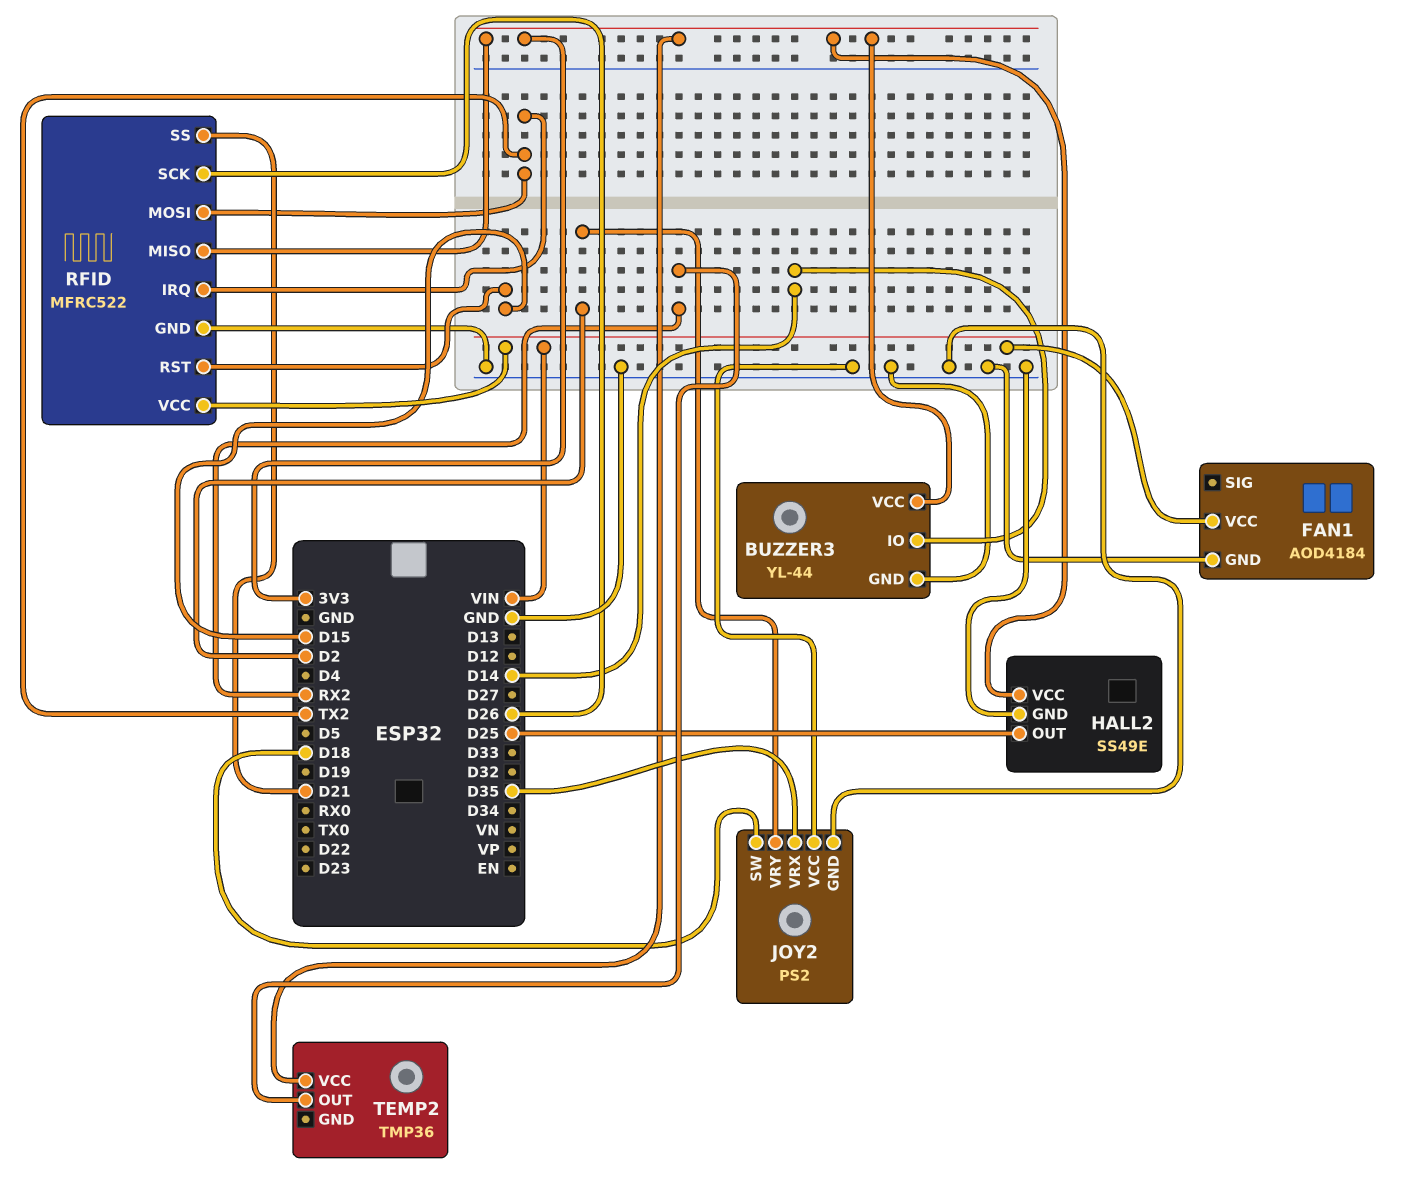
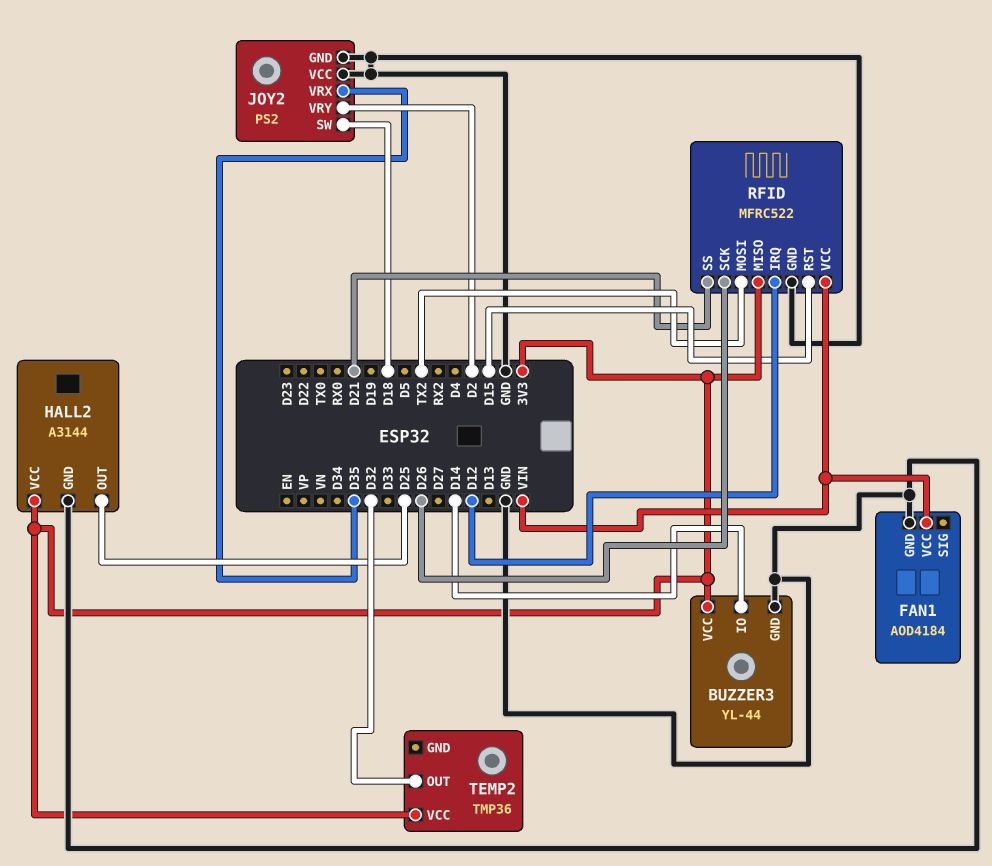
HALL2: SS49E -> A3144
RFID pin IRQ: TX2 -> D12
TEMP2 pin OUT: RX2 -> D32

